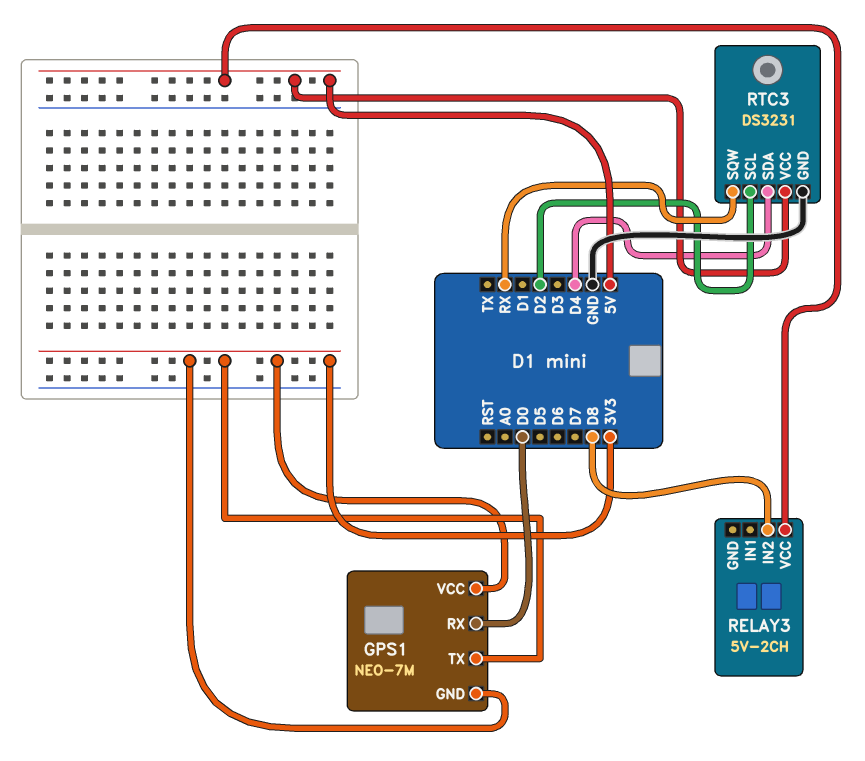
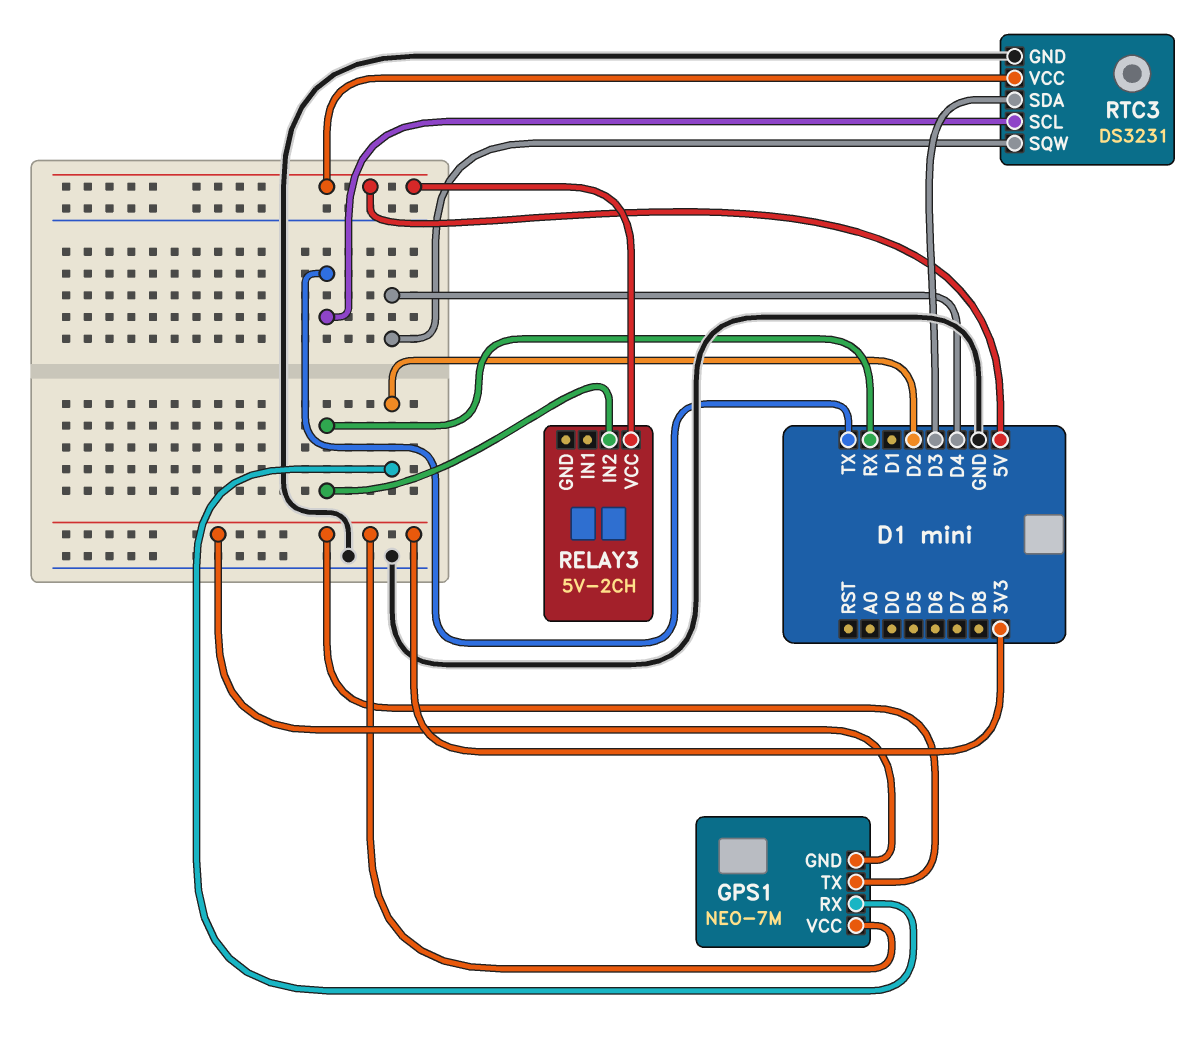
GPS1 pin RX: D0 -> D2
RELAY3 pin IN2: D8 -> RX
RTC3 pin SCL: D2 -> TX
RTC3 pin SDA: D4 -> D3
RTC3 pin SQW: RX -> D4

